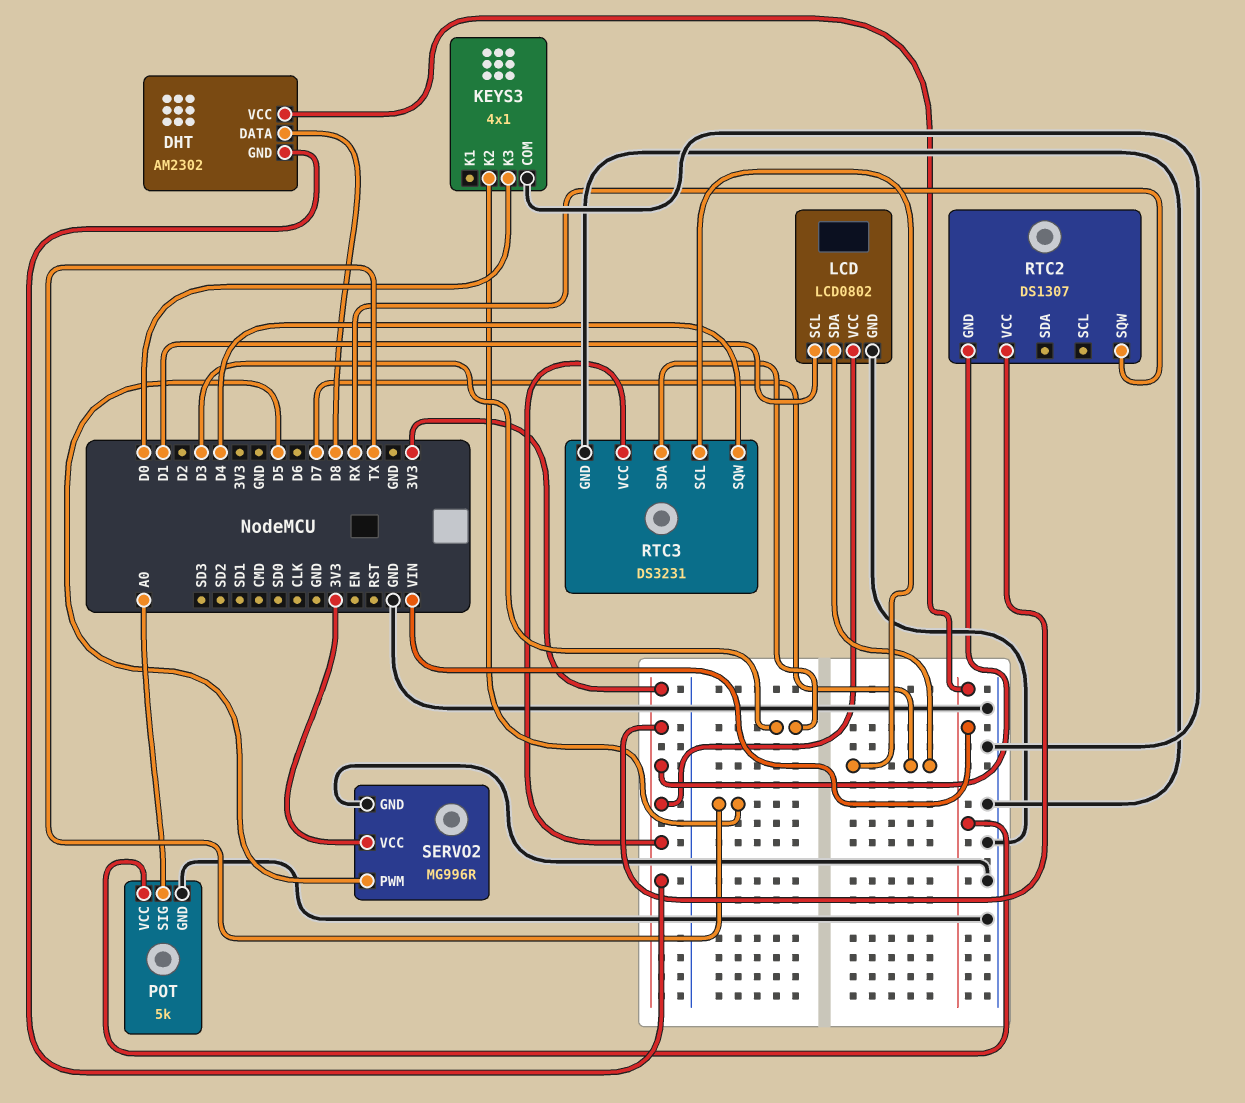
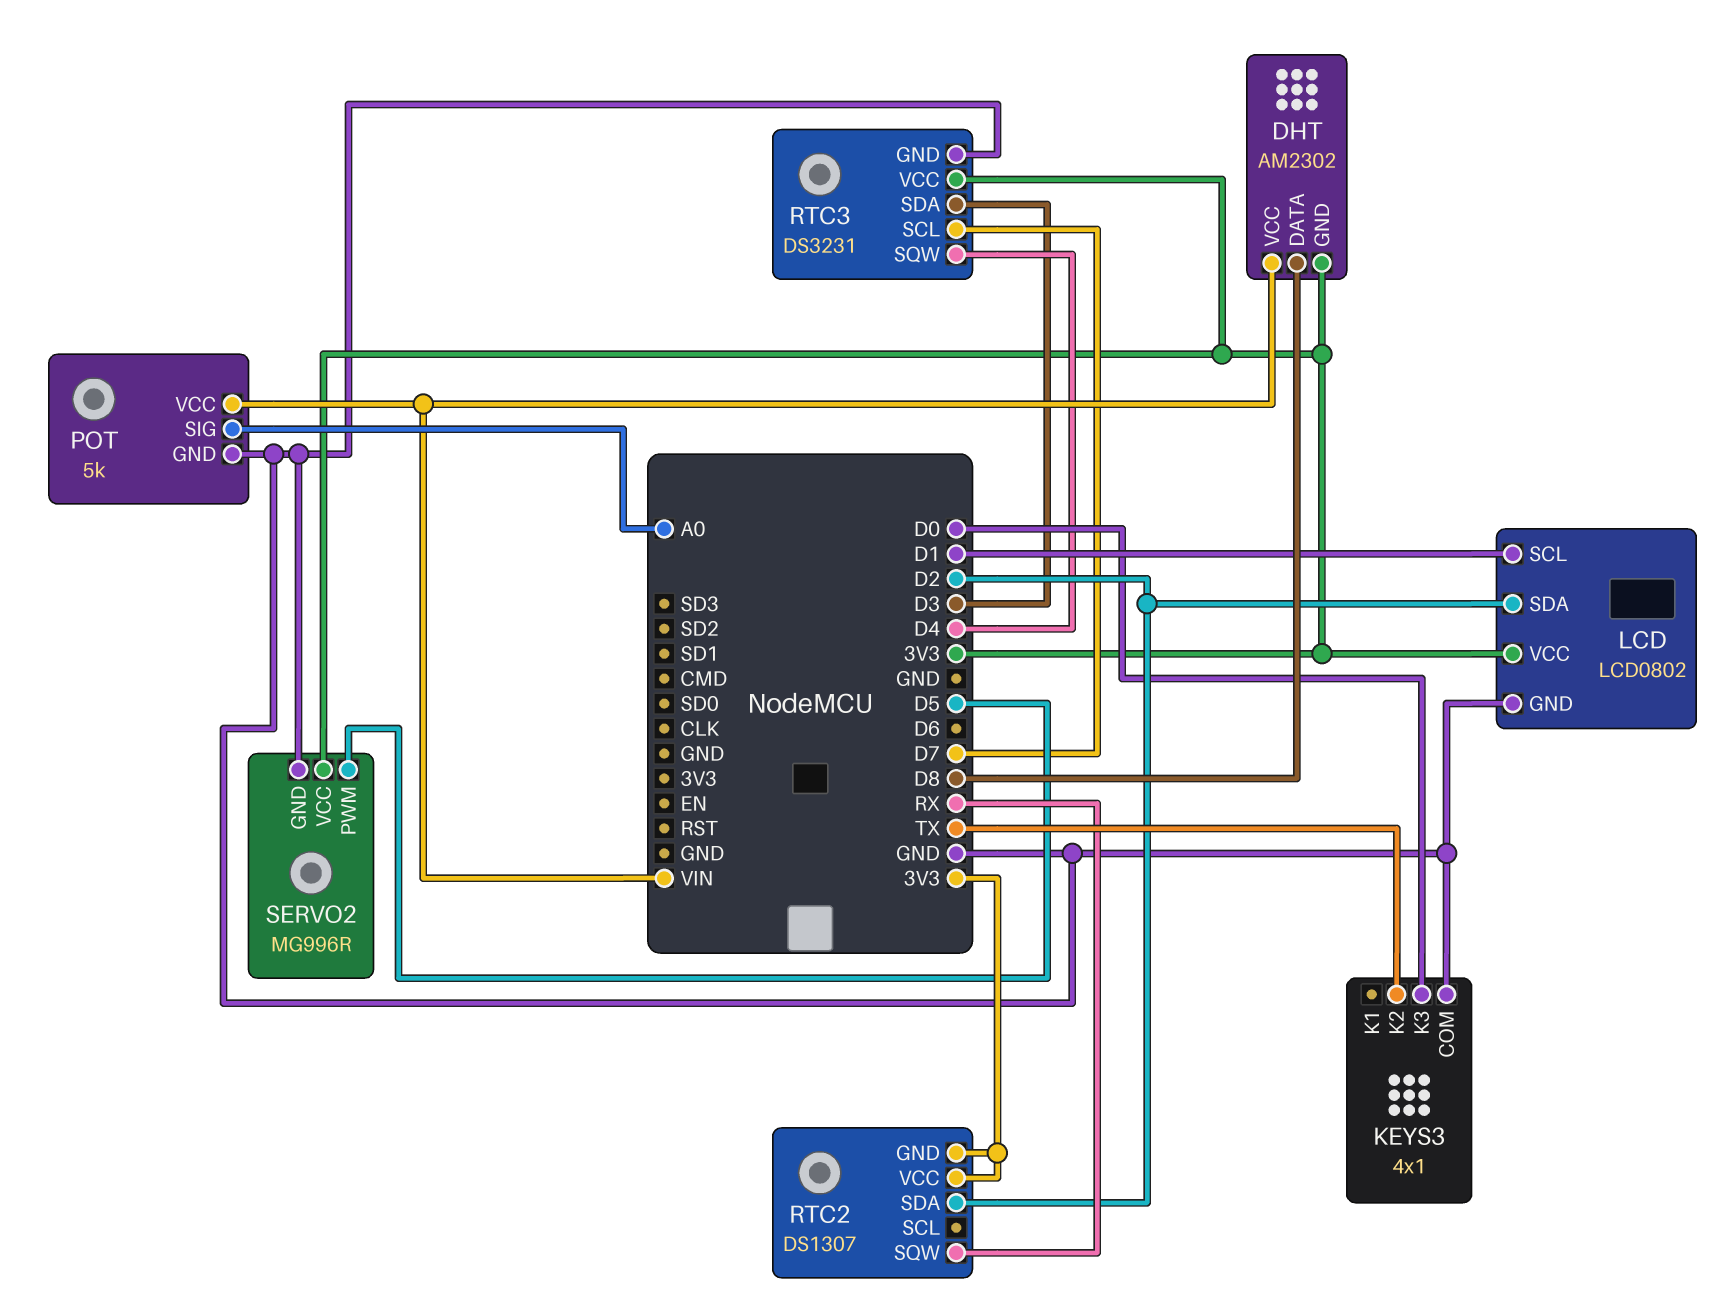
LCD pin SDA: D7 -> D2
RTC2 pin SDA: none -> D2

